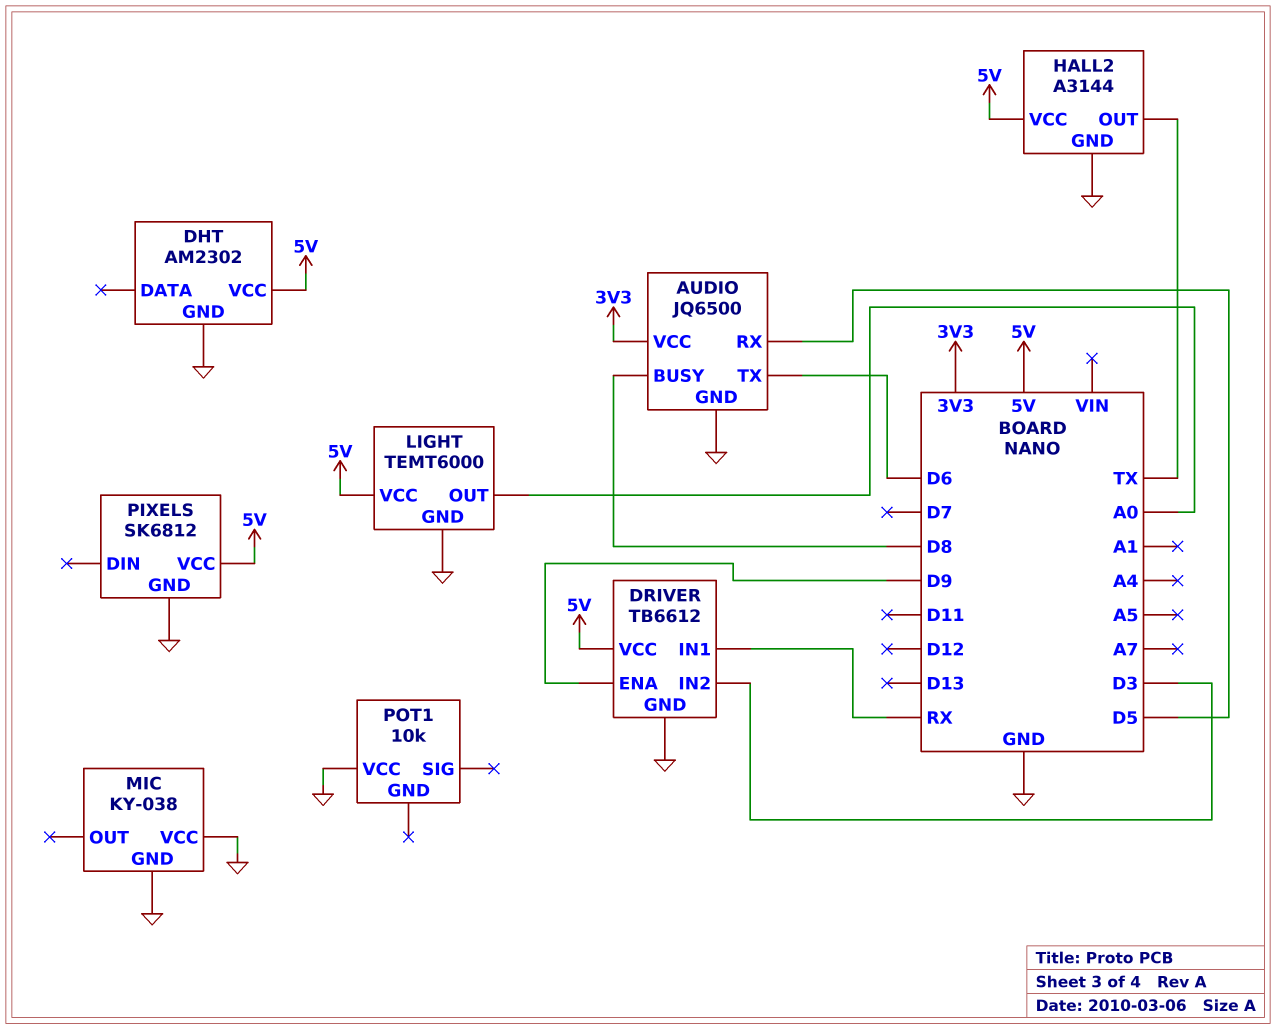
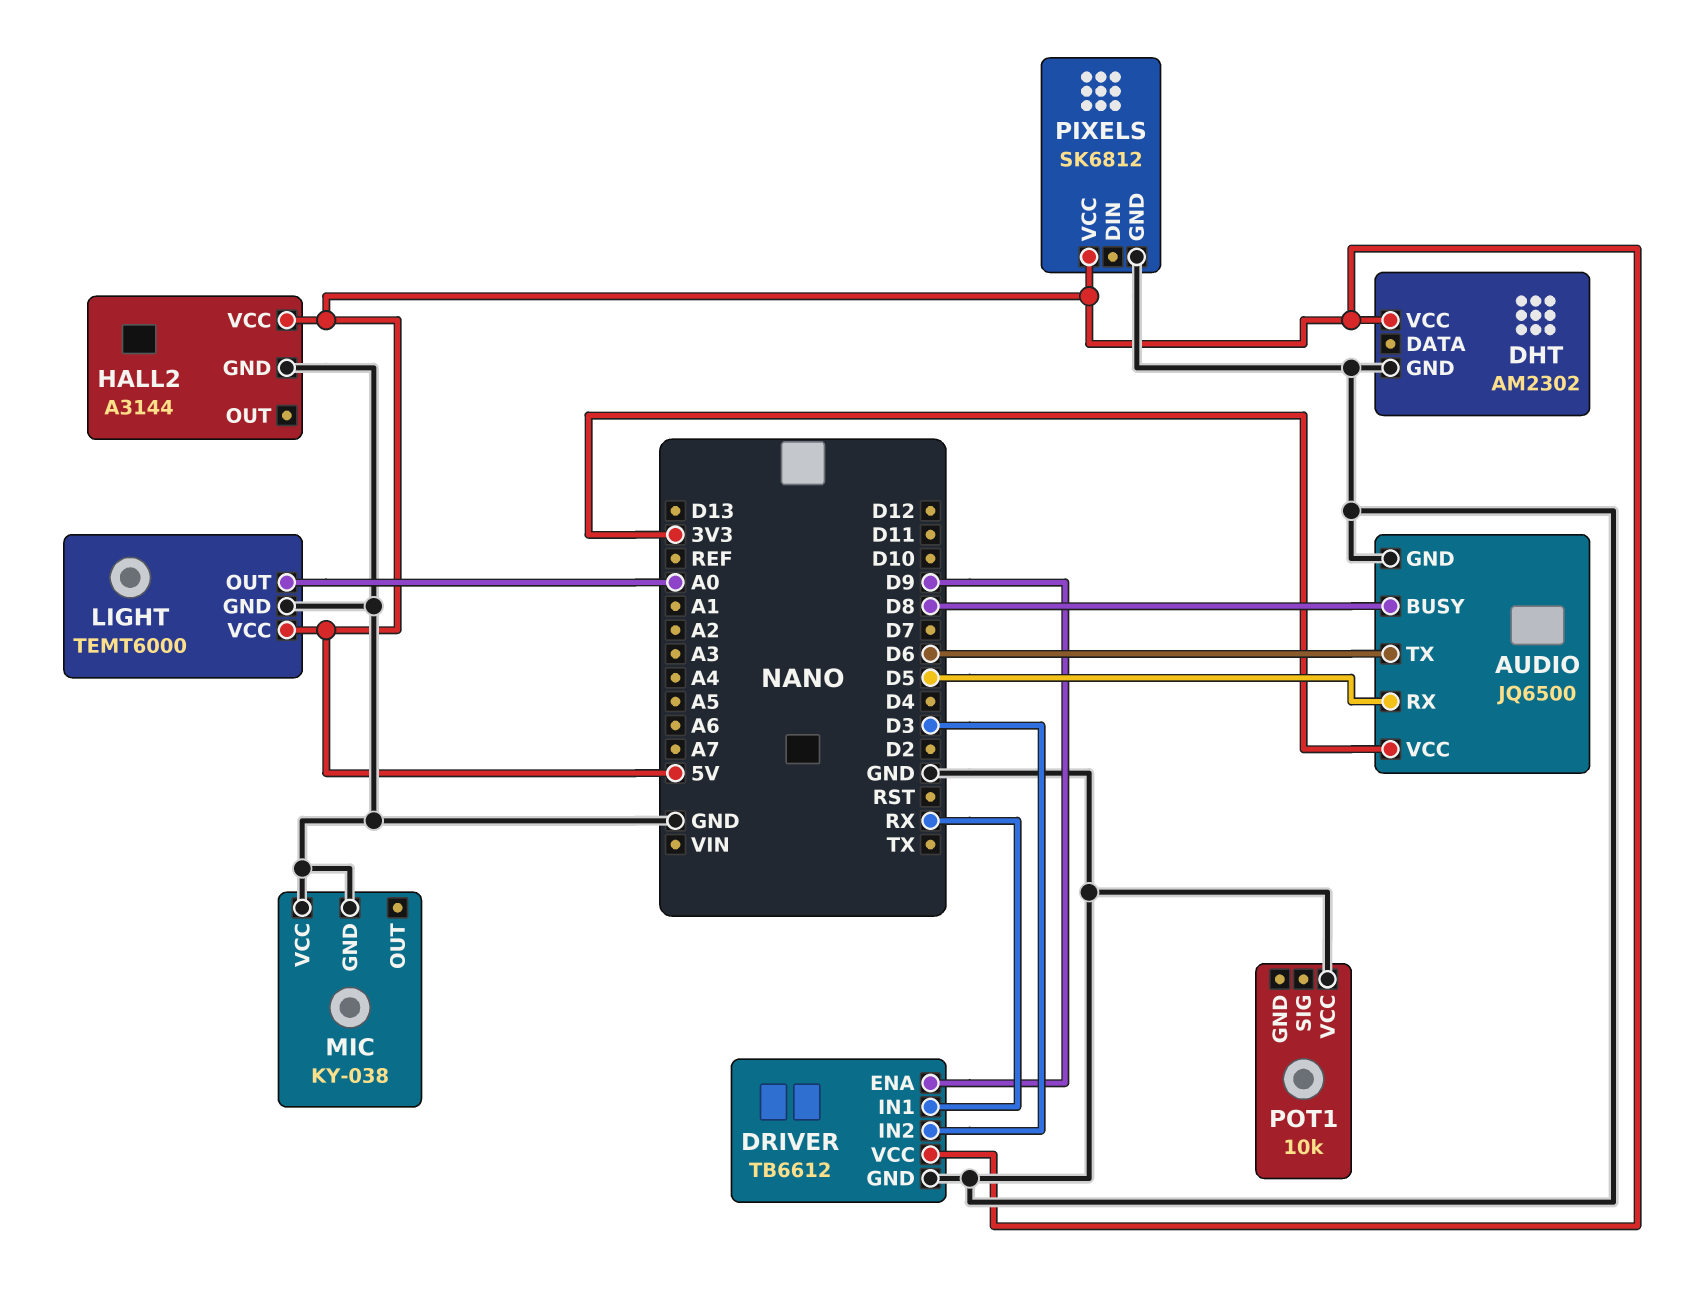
HALL2 pin OUT: TX -> none

